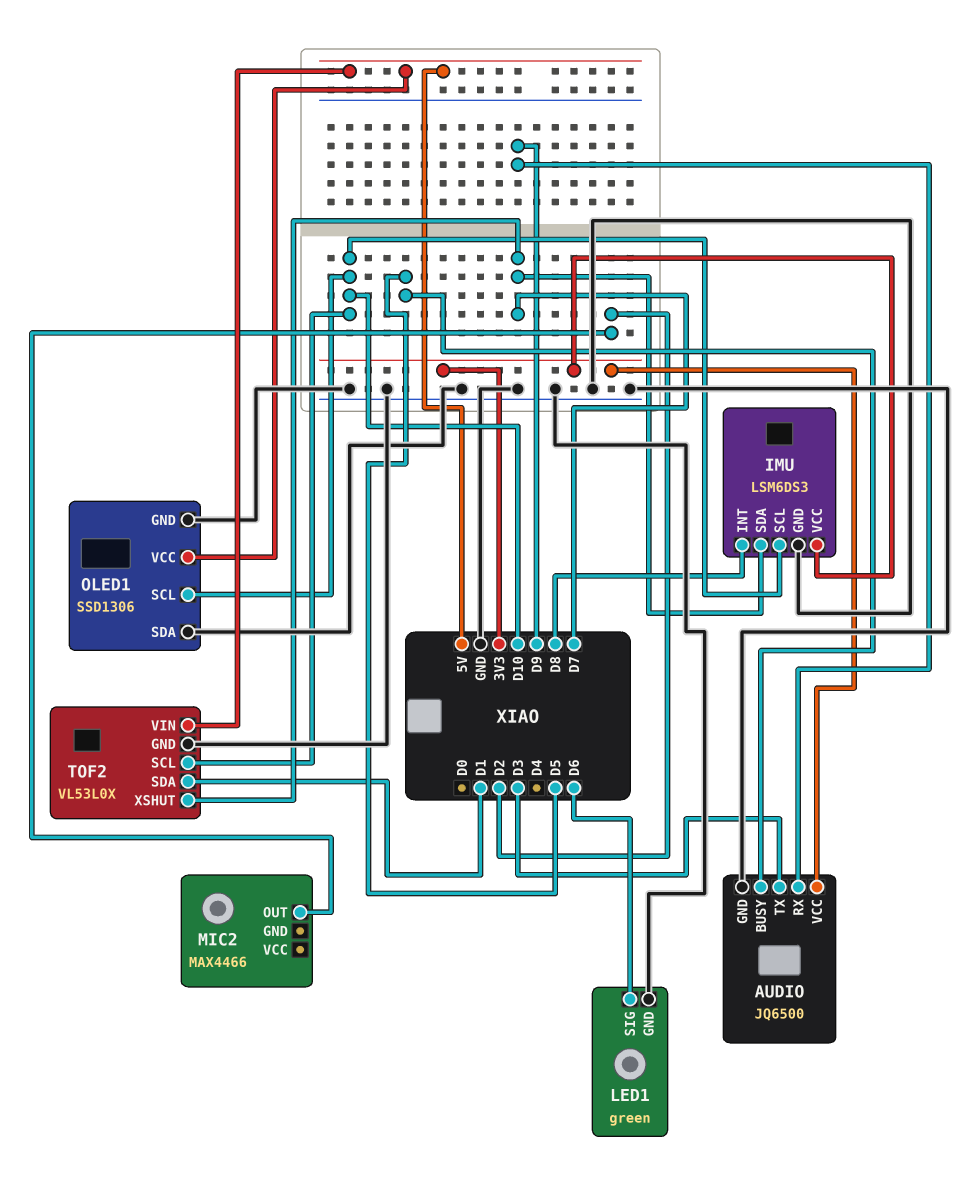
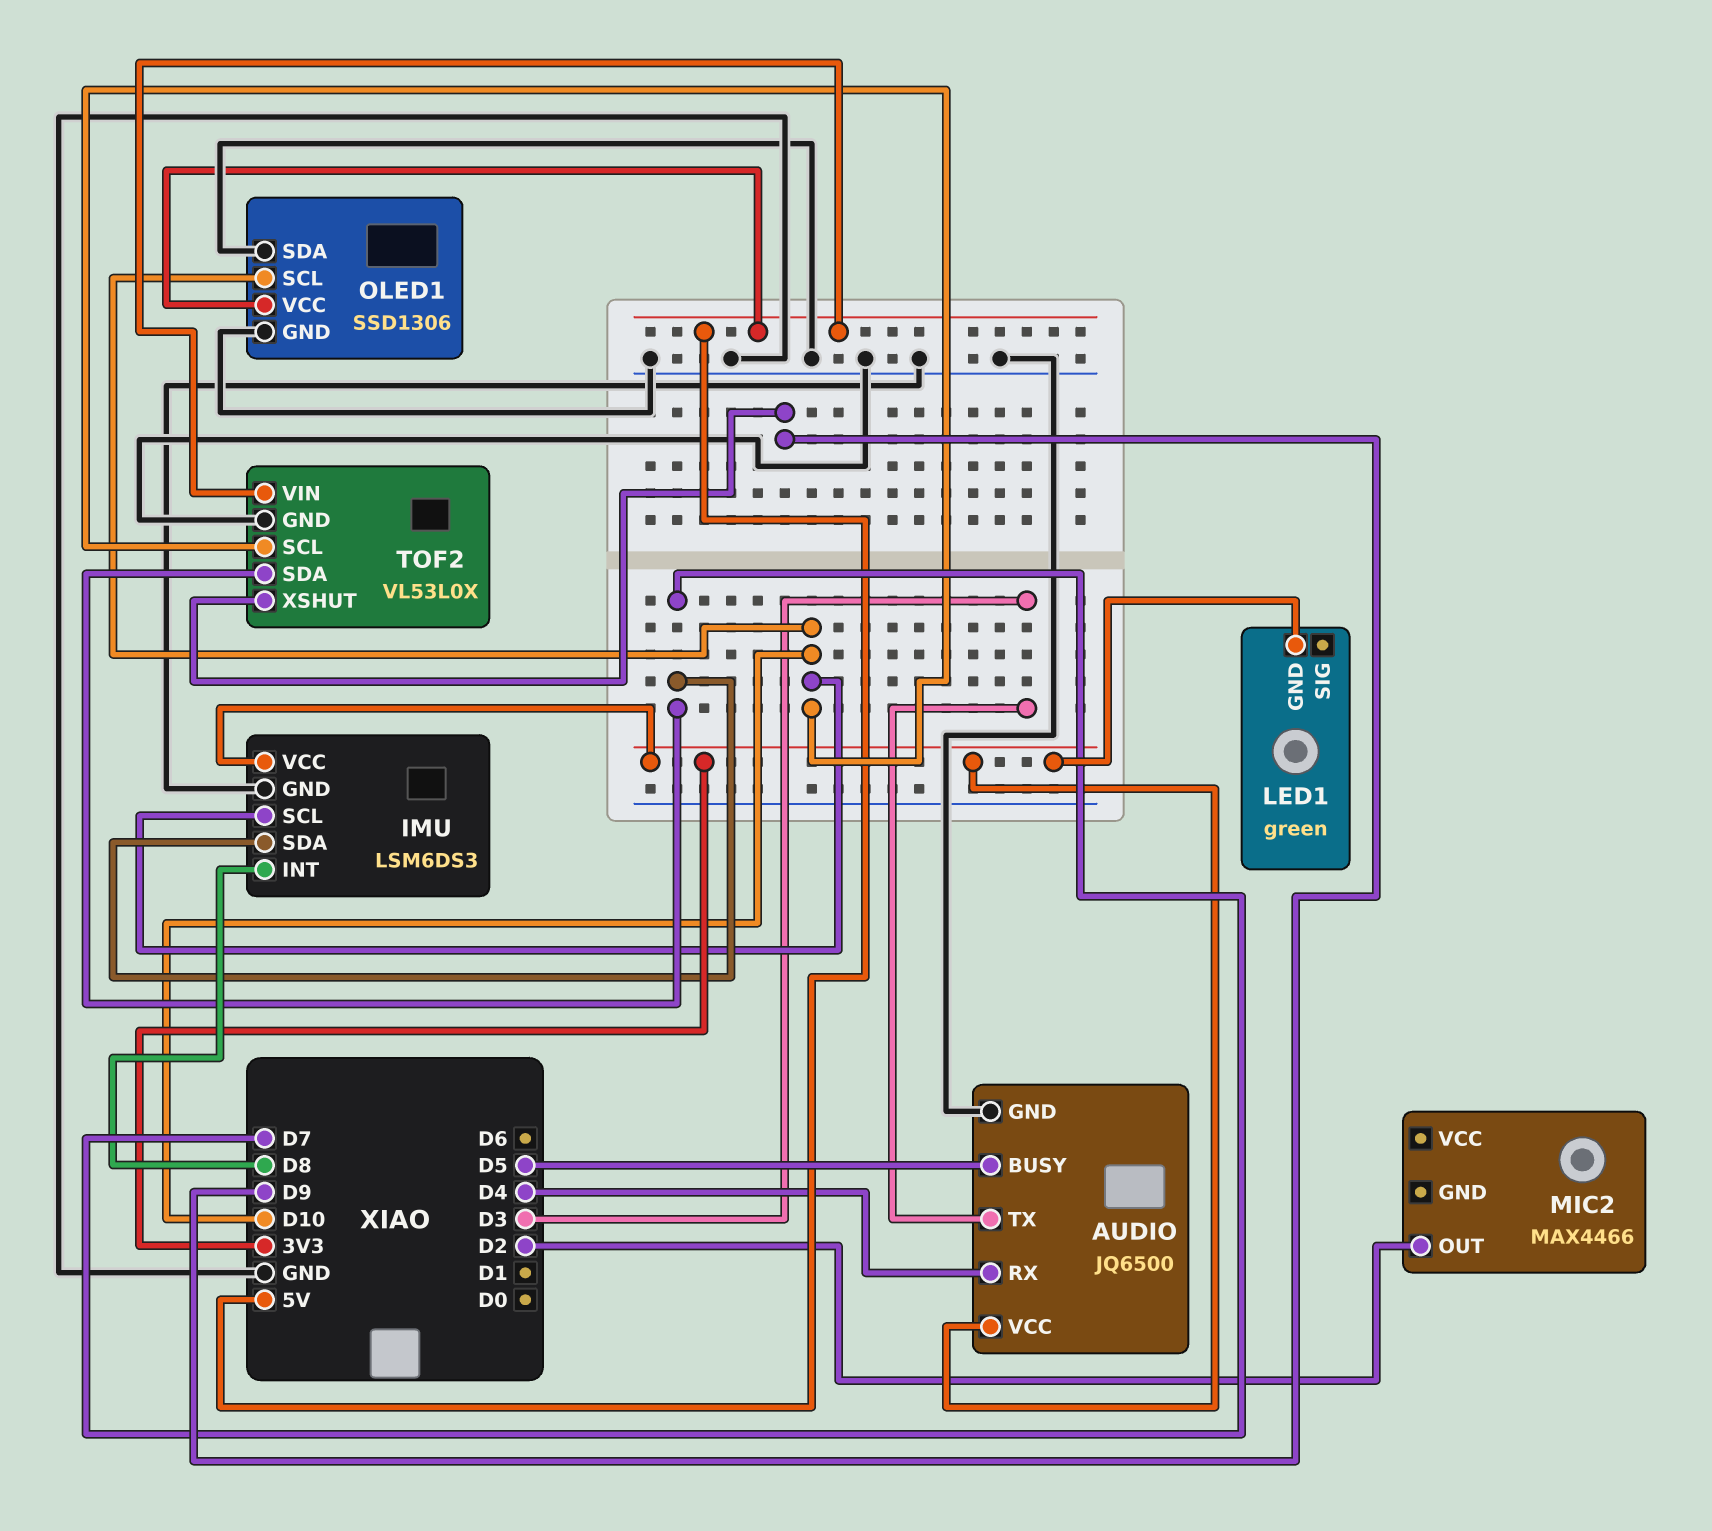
AUDIO pin RX: D9 -> D4
LED1 pin GND: GND -> 3V3
LED1 pin SIG: D6 -> none
TOF2 pin SDA: D1 -> D7
TOF2 pin XSHUT: D7 -> D9

